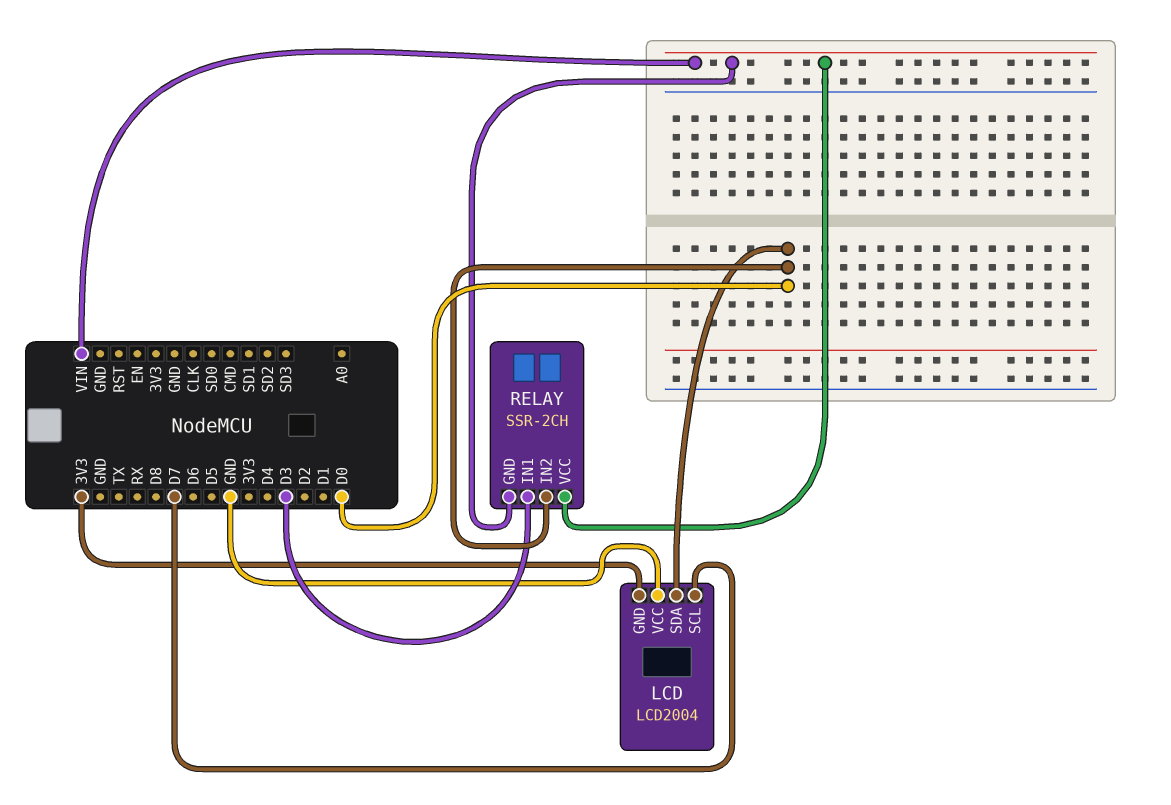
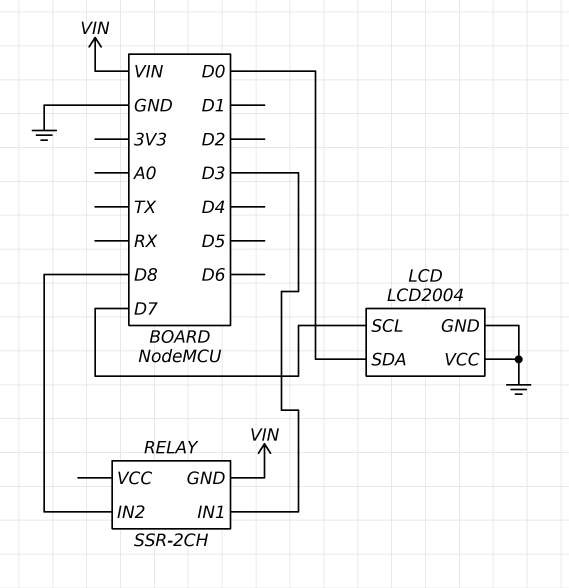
LCD pin GND: 3V3 -> GND
RELAY pin IN2: D0 -> D8
RELAY pin VCC: VIN -> none

